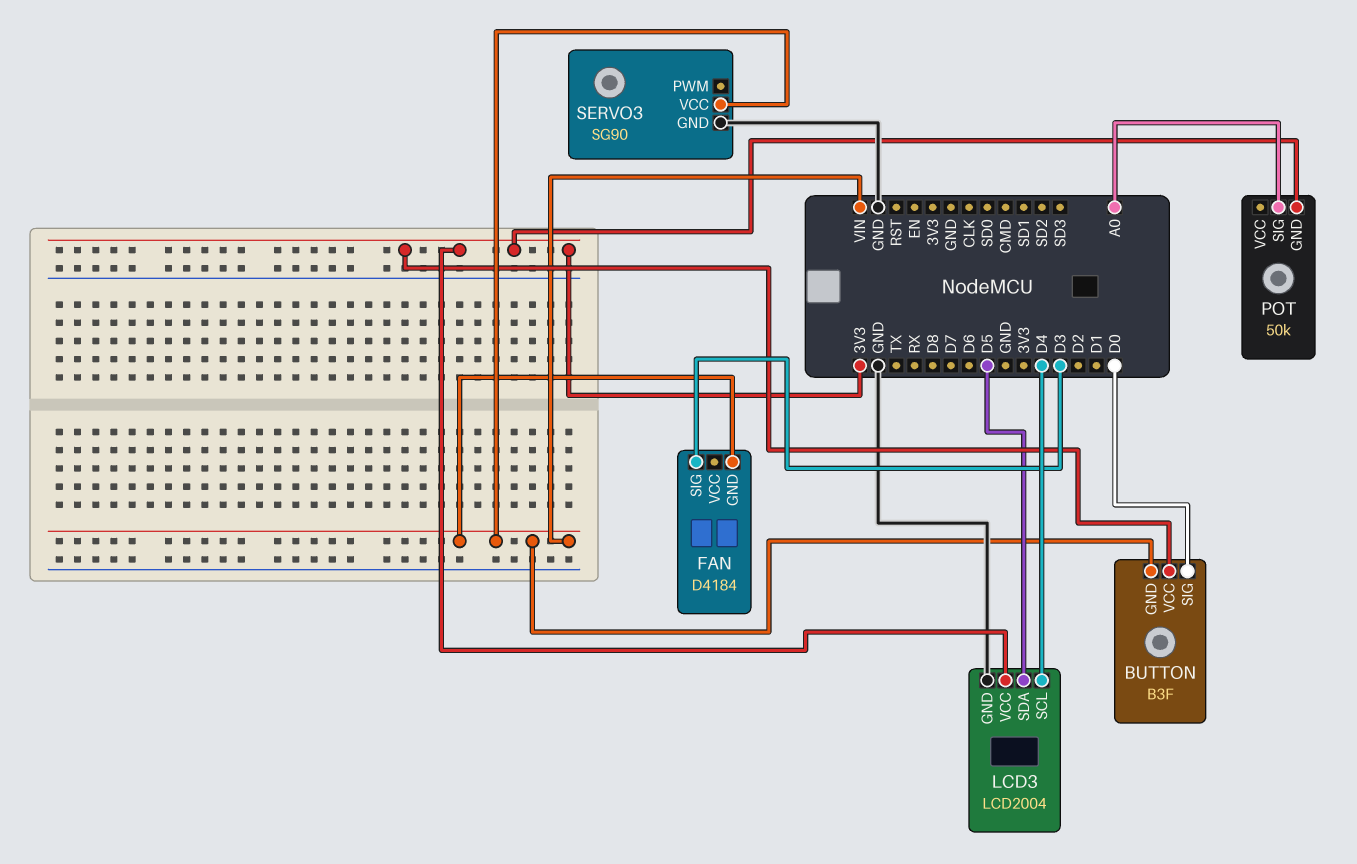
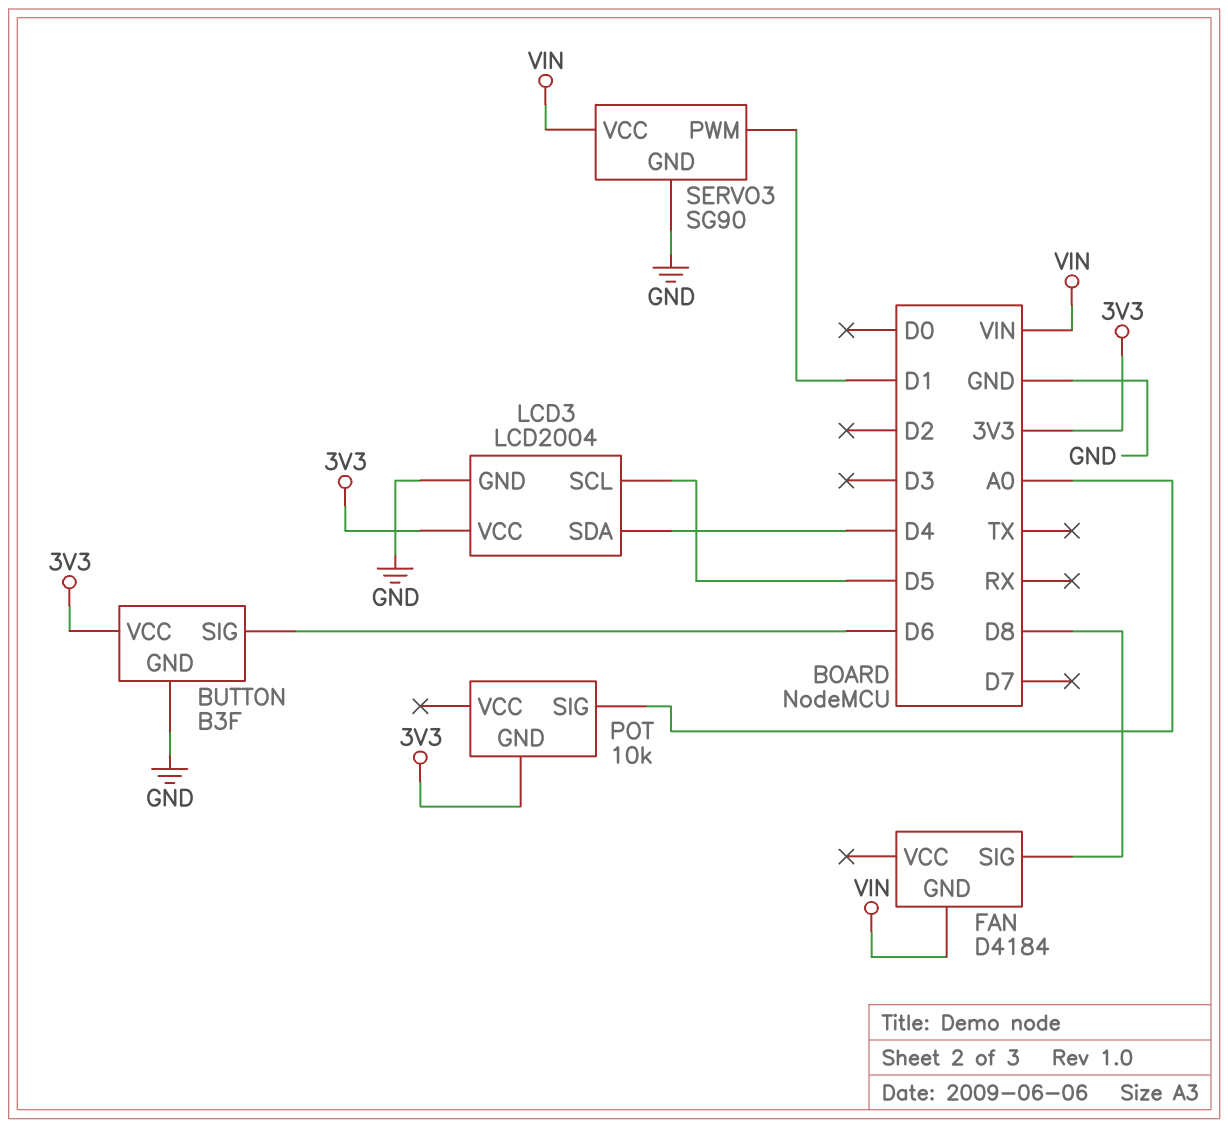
BUTTON pin GND: VIN -> GND
BUTTON pin SIG: D0 -> D6
FAN pin SIG: D3 -> D8
LCD3 pin SCL: D4 -> D5
LCD3 pin SDA: D5 -> D4
POT: 50k -> 10k
SERVO3 pin PWM: none -> D1

